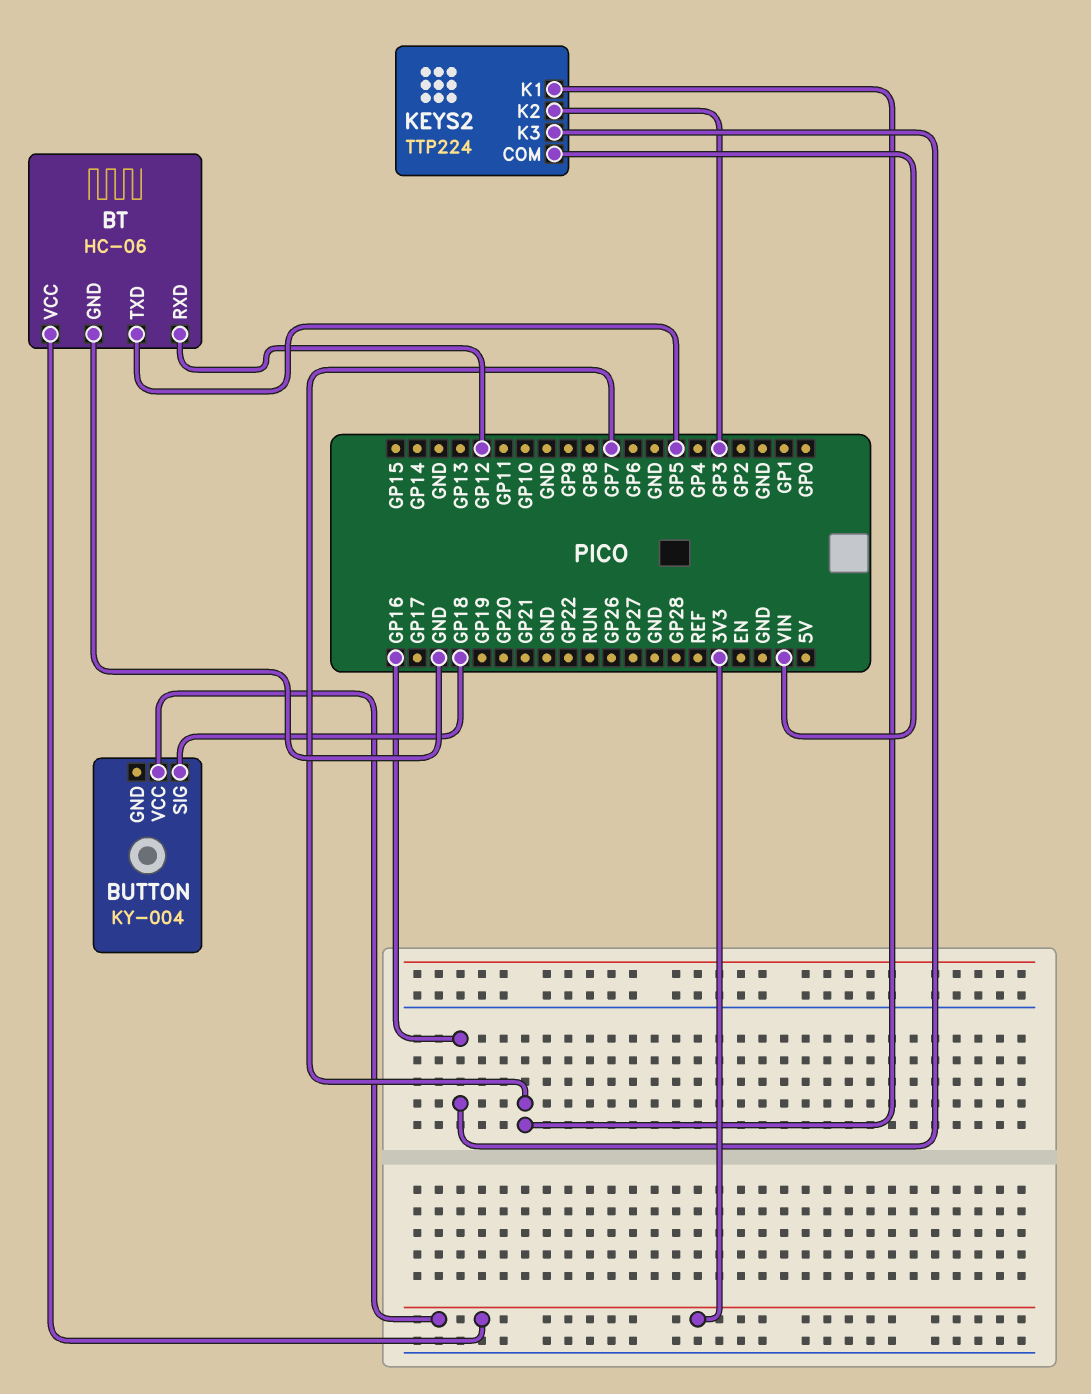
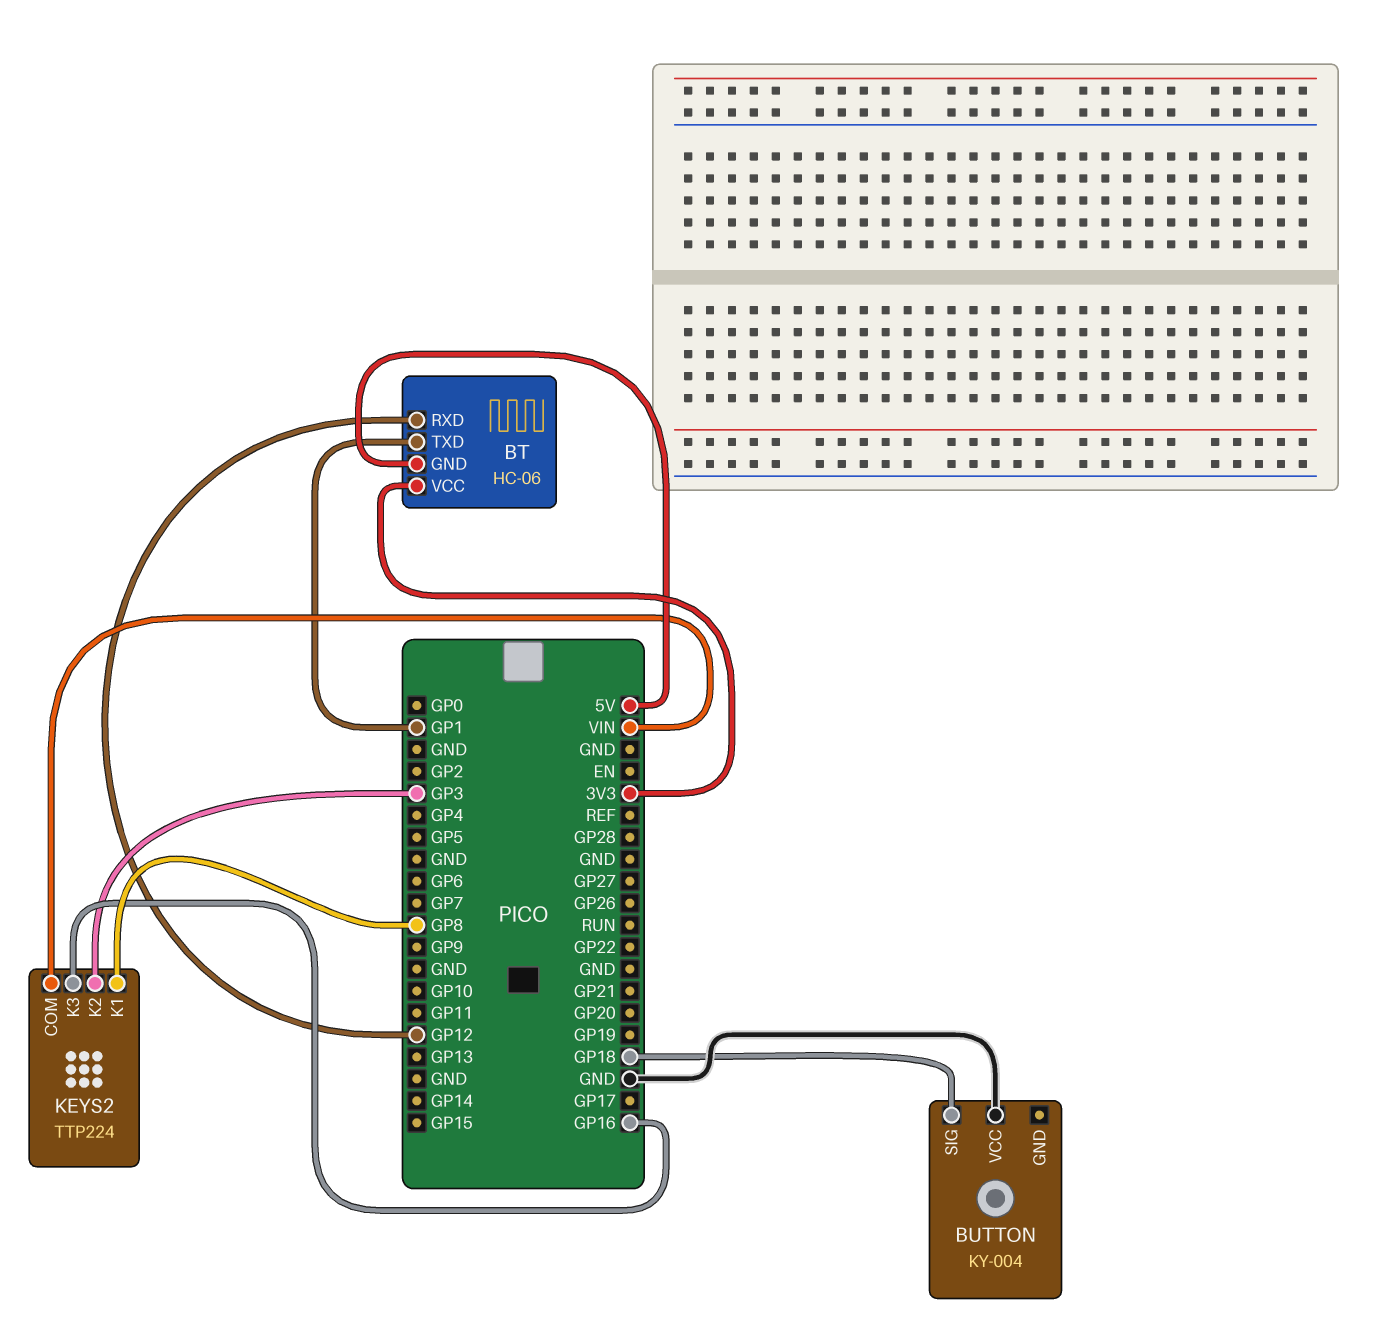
BT pin GND: GND -> 5V
BT pin TXD: GP5 -> GP1
BUTTON pin VCC: 3V3 -> GND
KEYS2 pin K1: GP7 -> GP8

